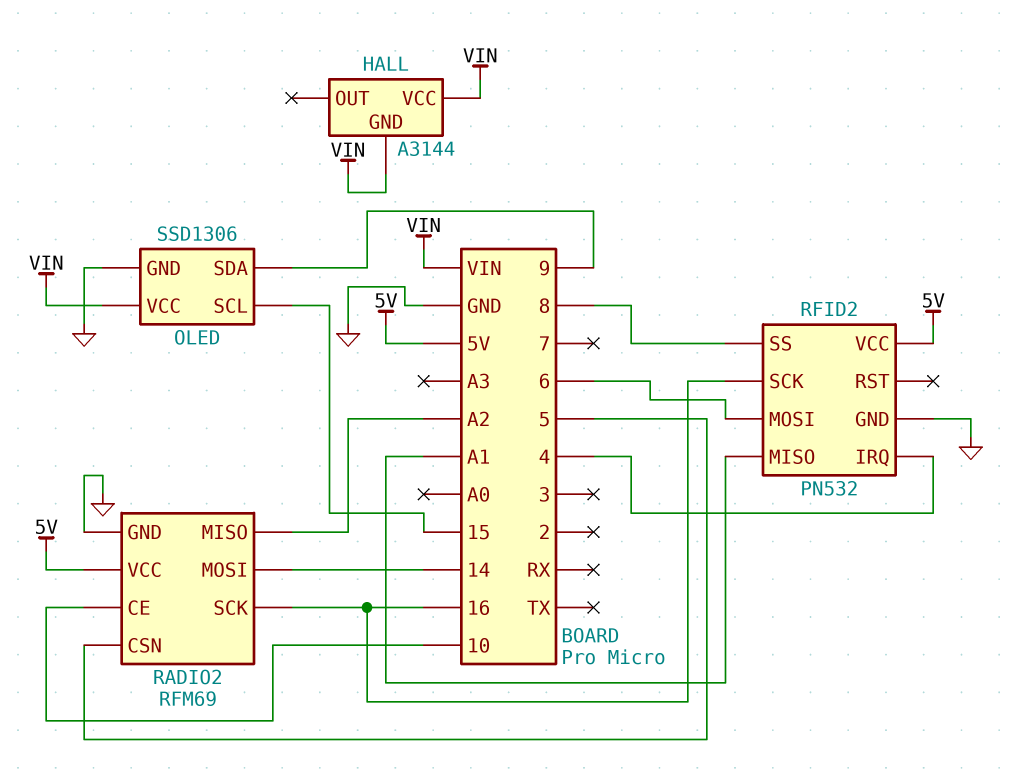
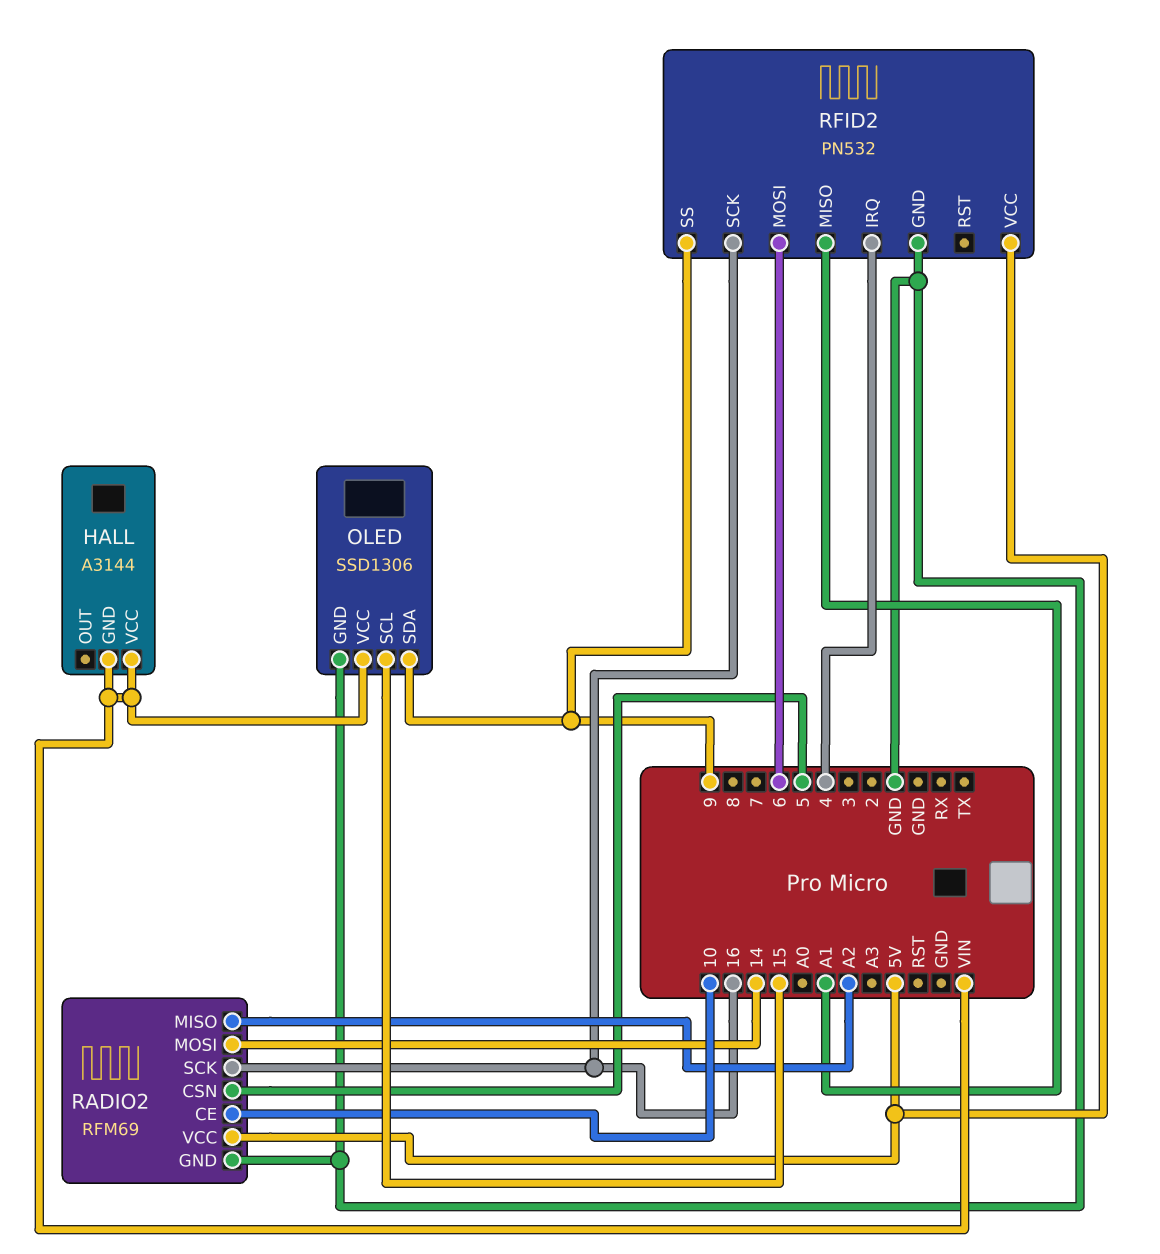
RFID2 pin SS: 8 -> 9

